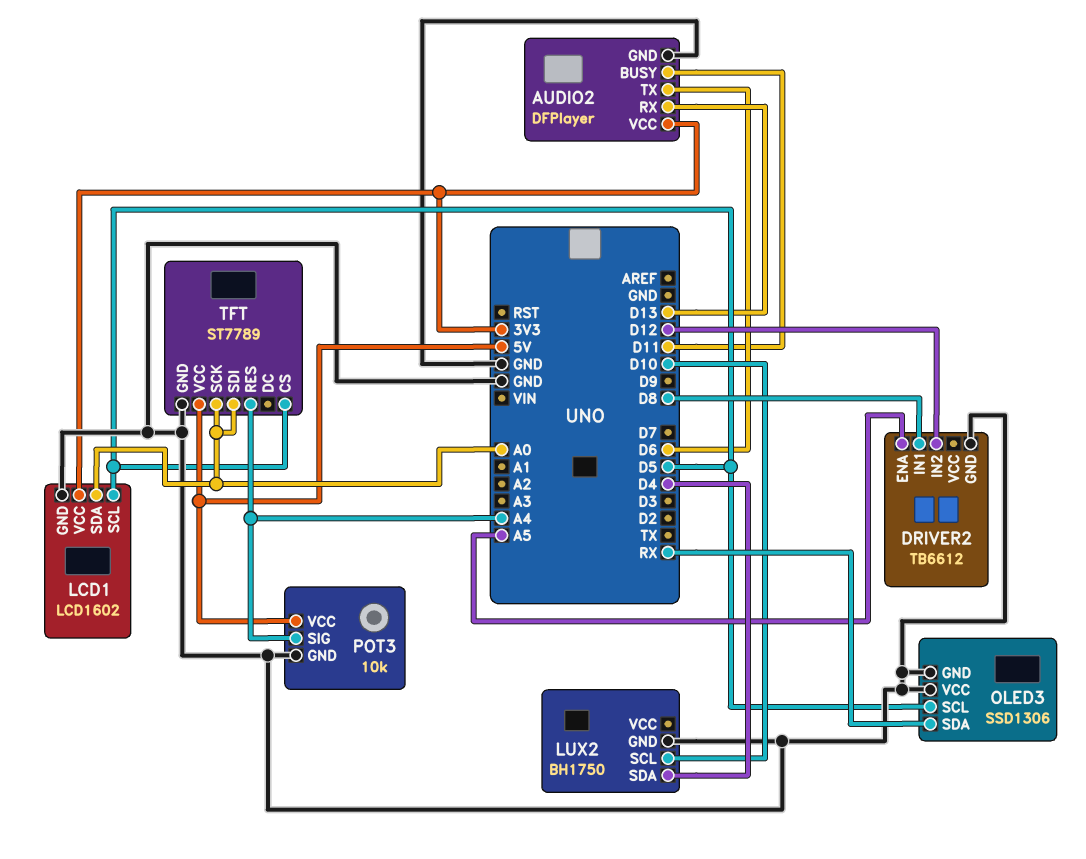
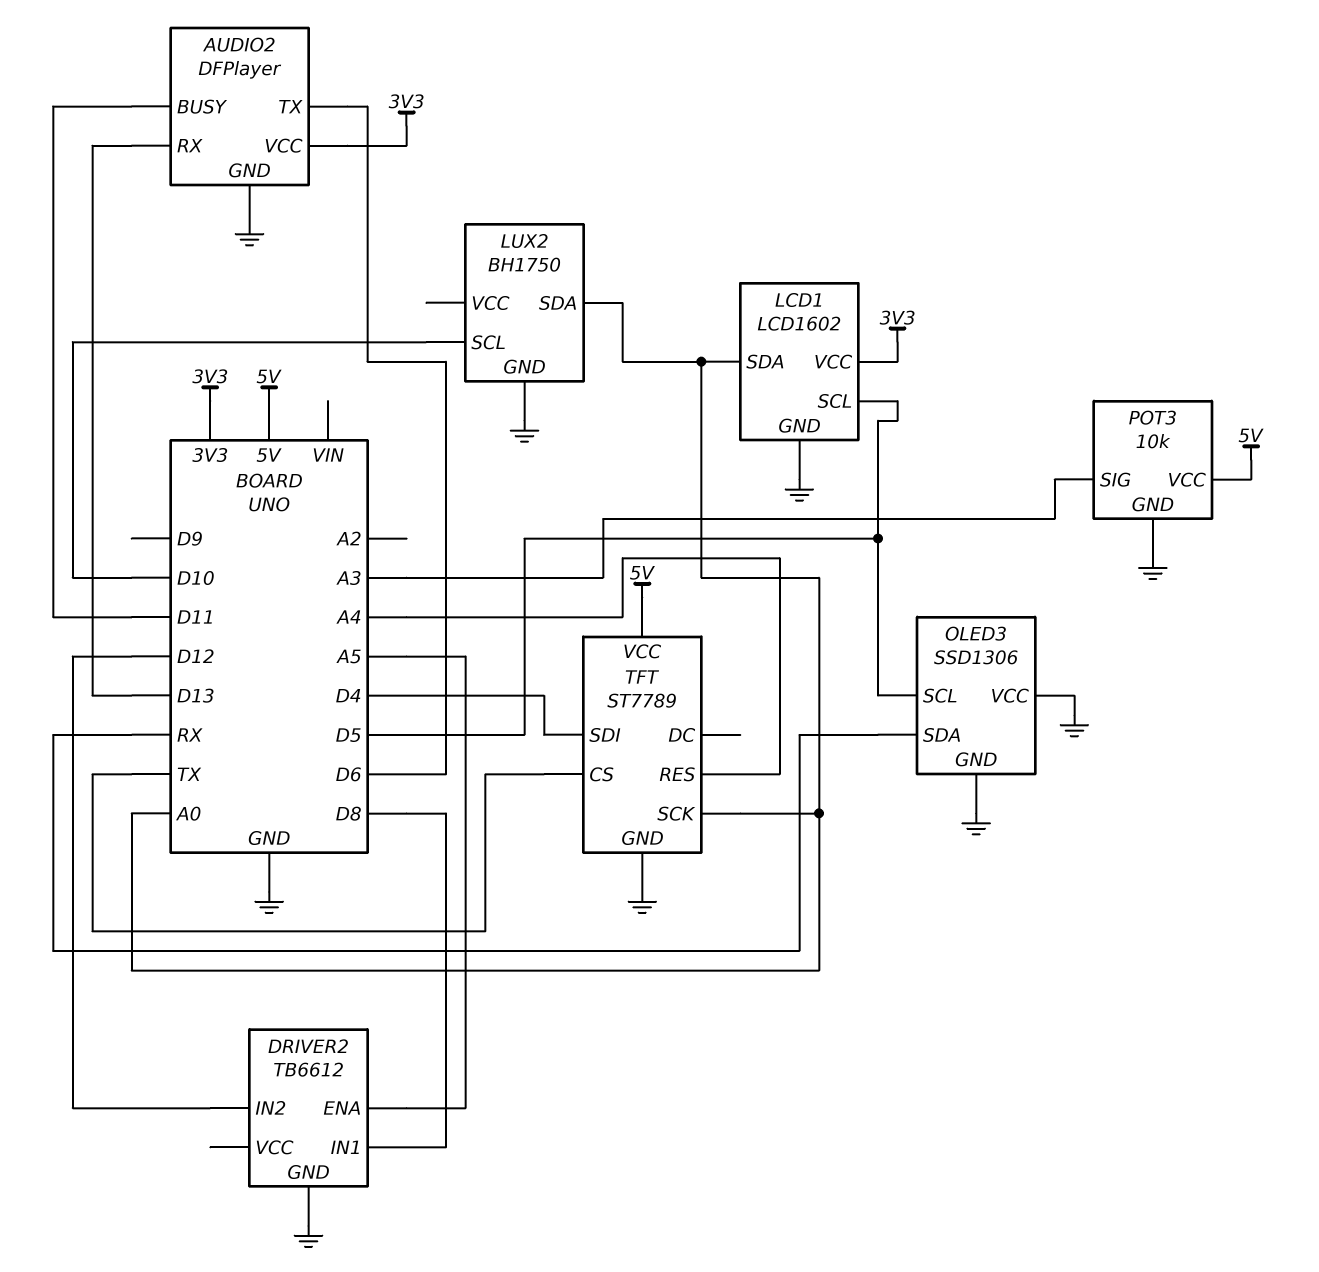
LUX2 pin SDA: D4 -> A0
POT3 pin SIG: A4 -> A3
TFT pin CS: D5 -> TX
TFT pin SDI: A0 -> D4

